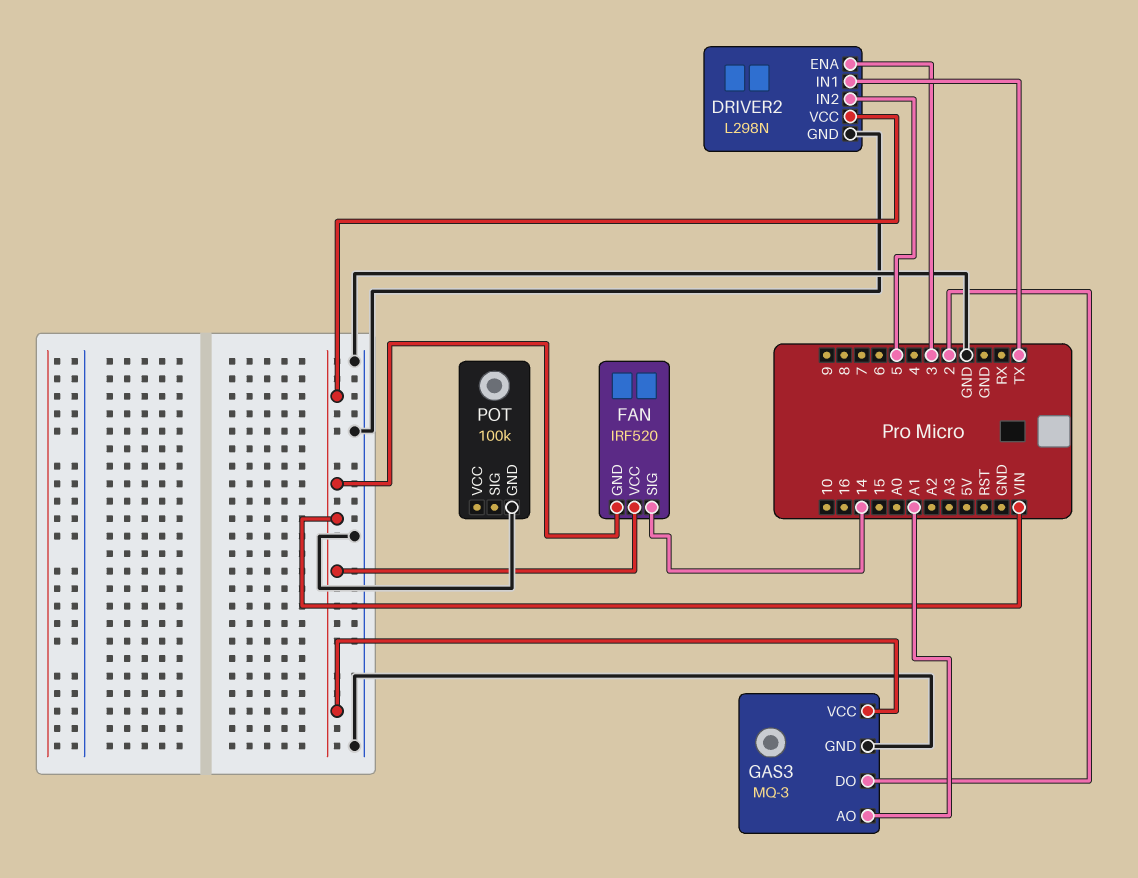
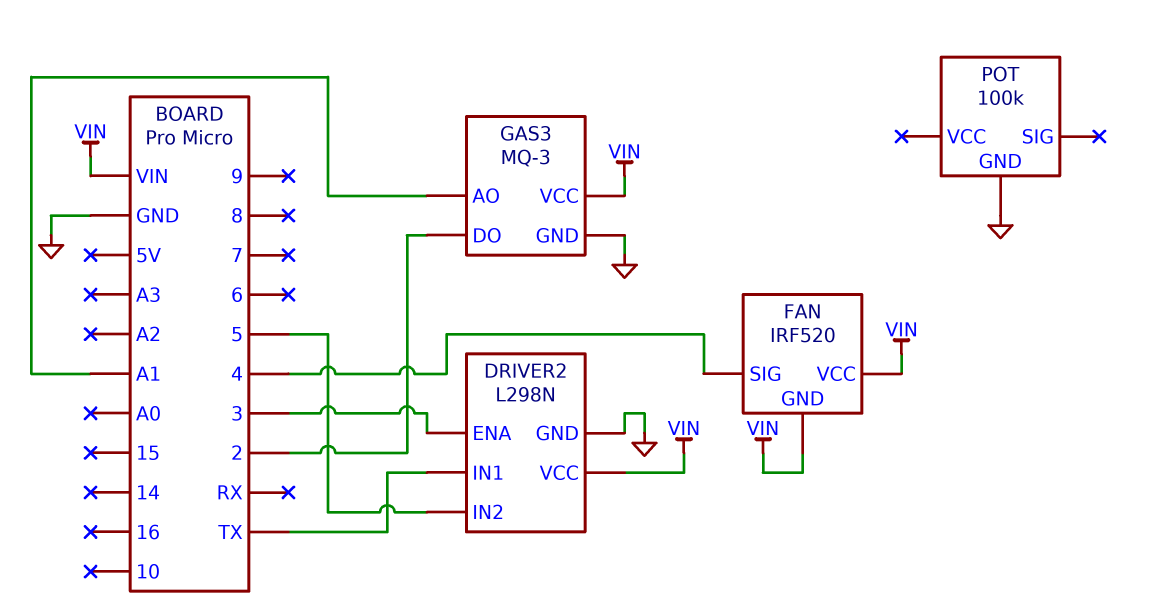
FAN pin SIG: 14 -> 4

